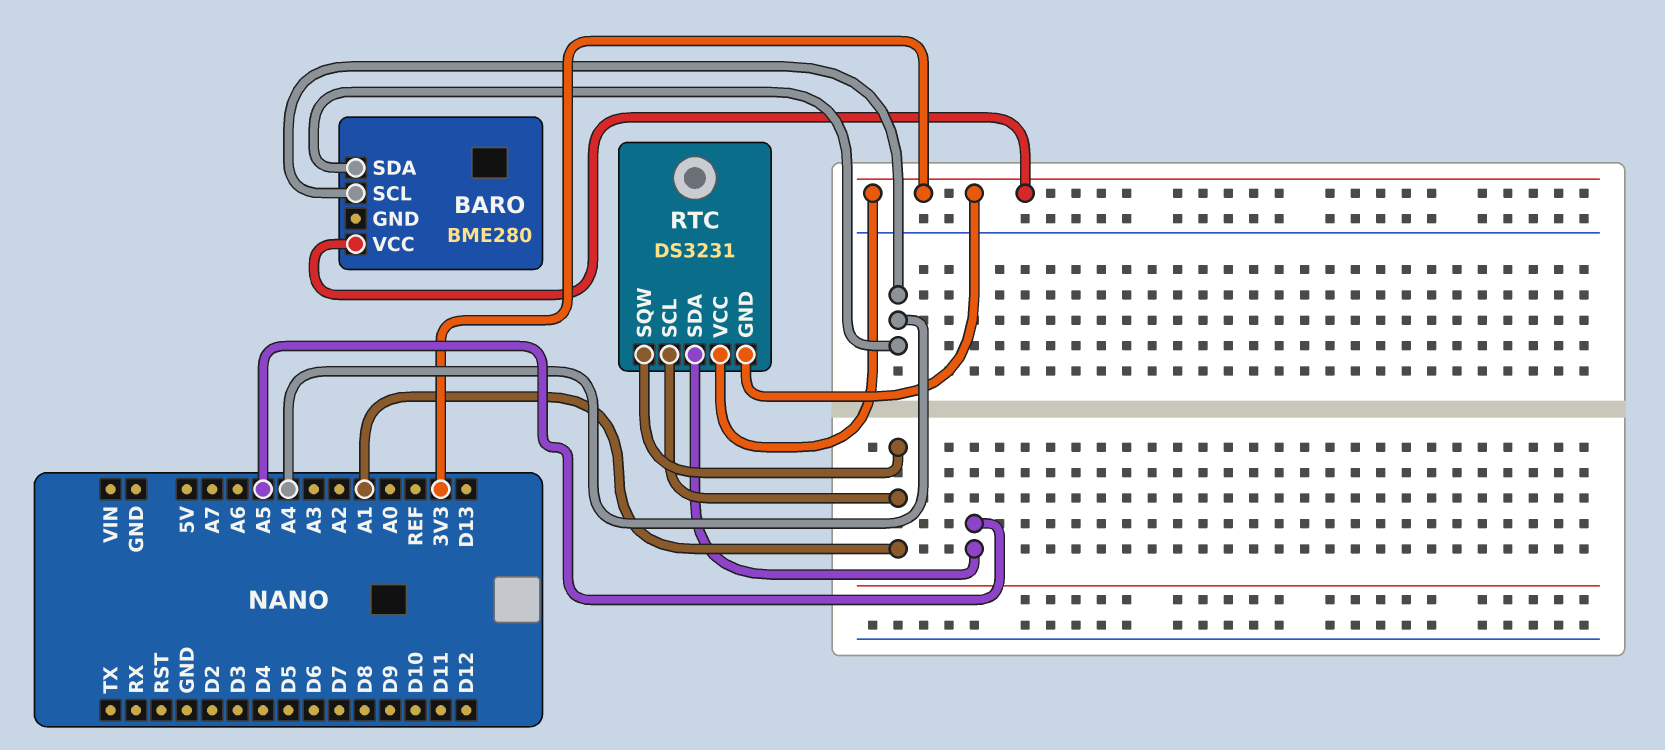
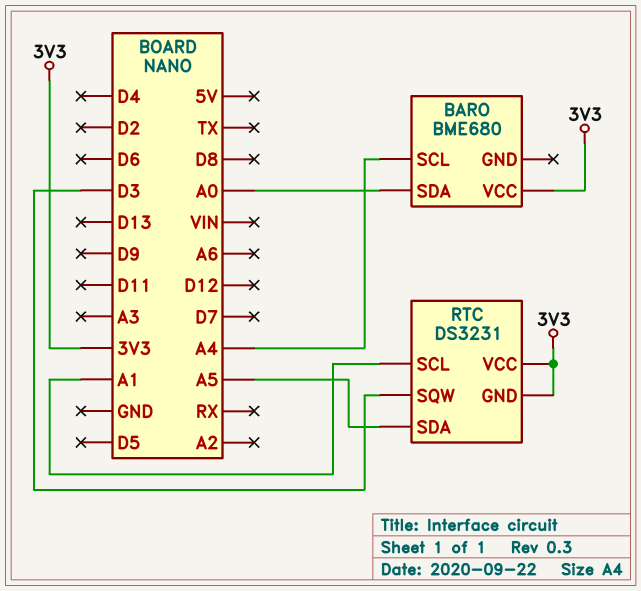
BARO: BME280 -> BME680
BARO pin SDA: A4 -> A0
RTC pin SQW: A1 -> D3

